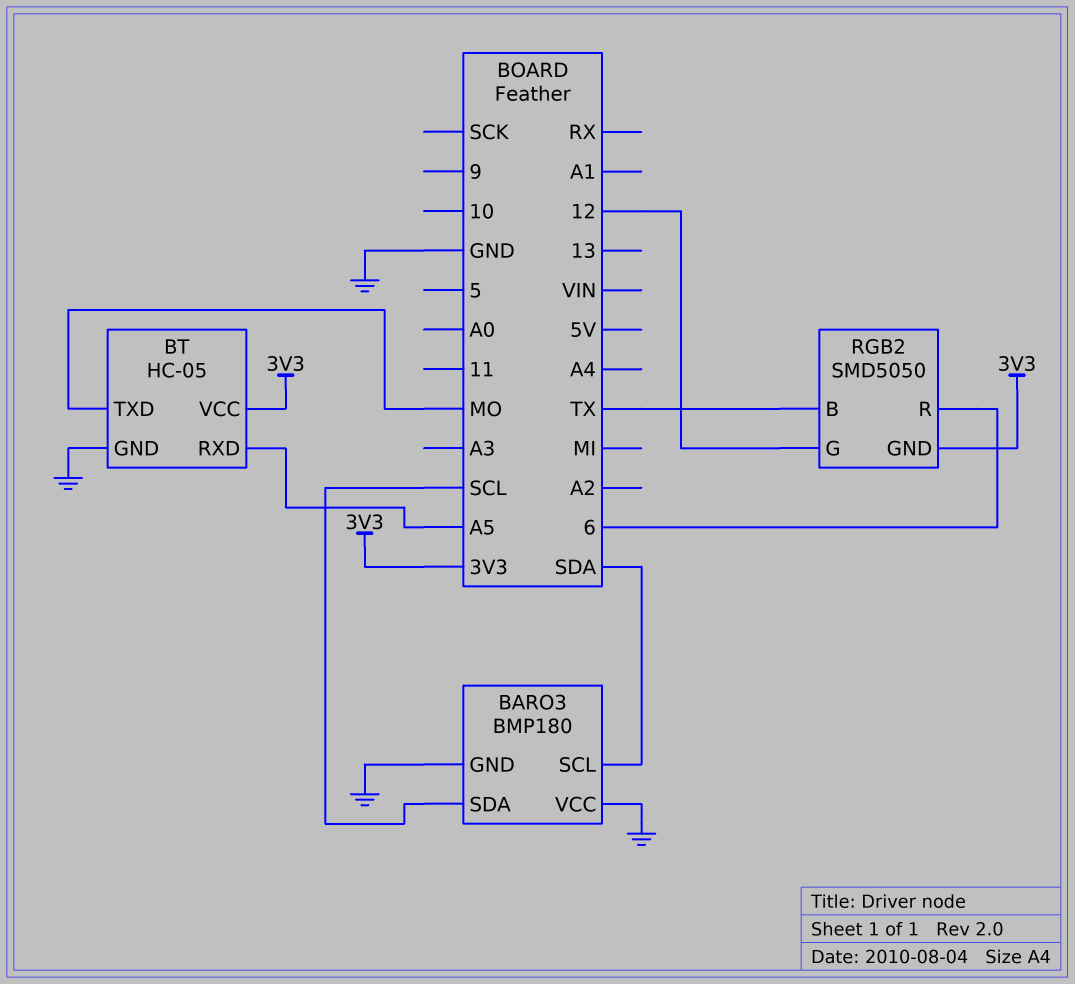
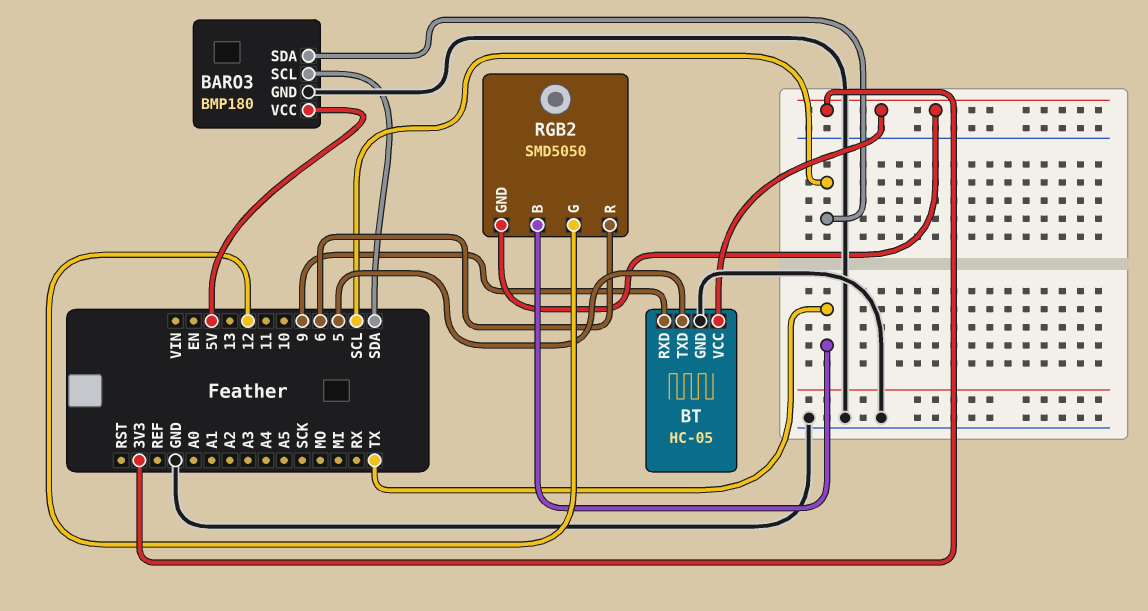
BARO3 pin VCC: GND -> 5V
BT pin RXD: A5 -> 9
BT pin TXD: MO -> 5

